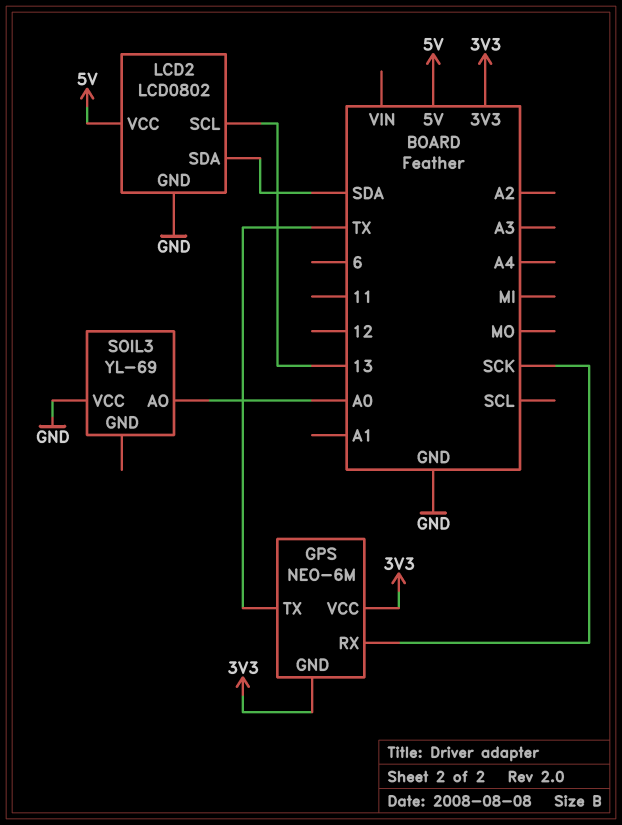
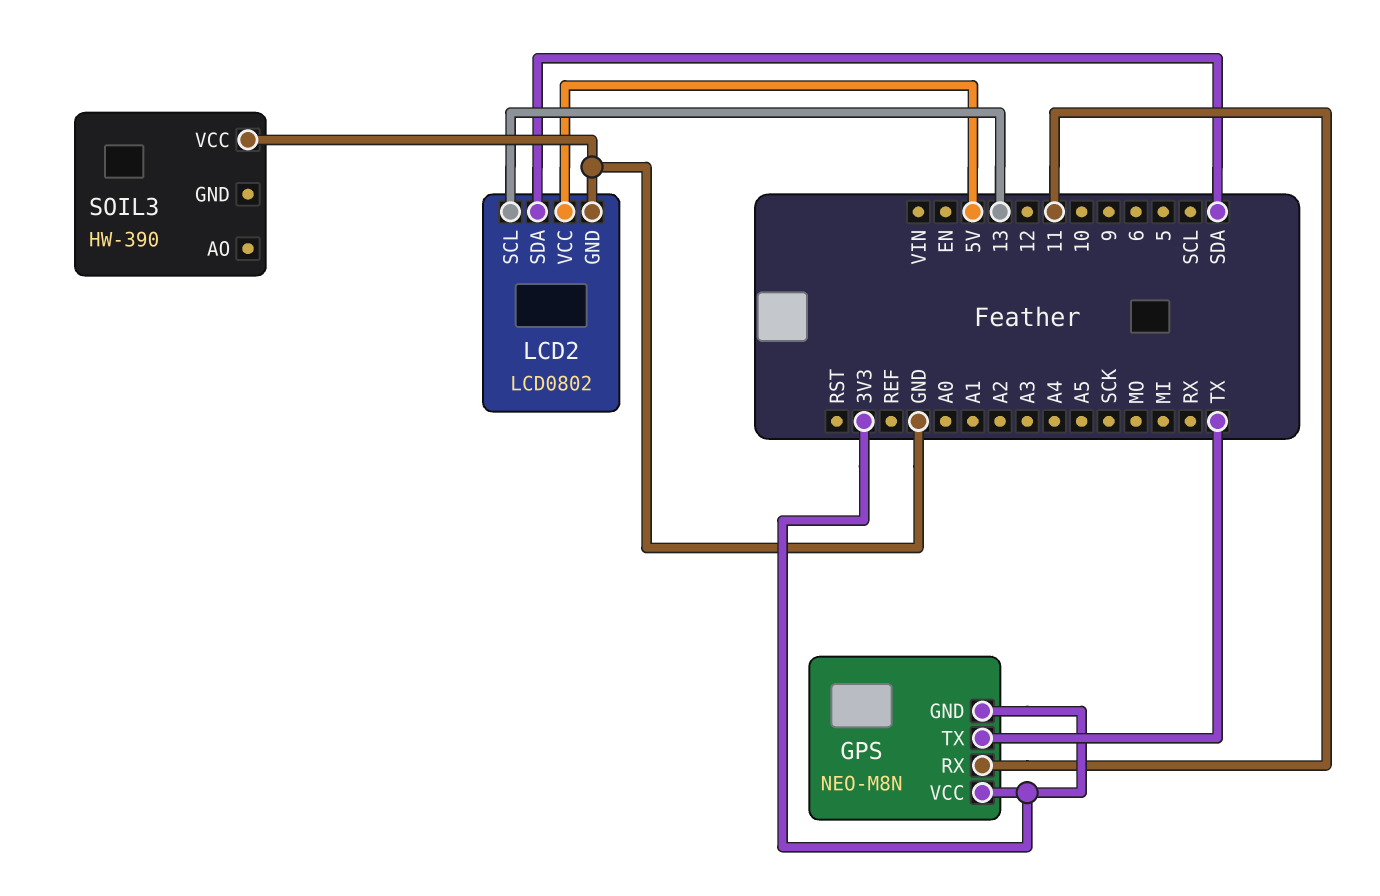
GPS: NEO-6M -> NEO-M8N
GPS pin RX: SCK -> 11
SOIL3: YL-69 -> HW-390
SOIL3 pin AO: A0 -> none

